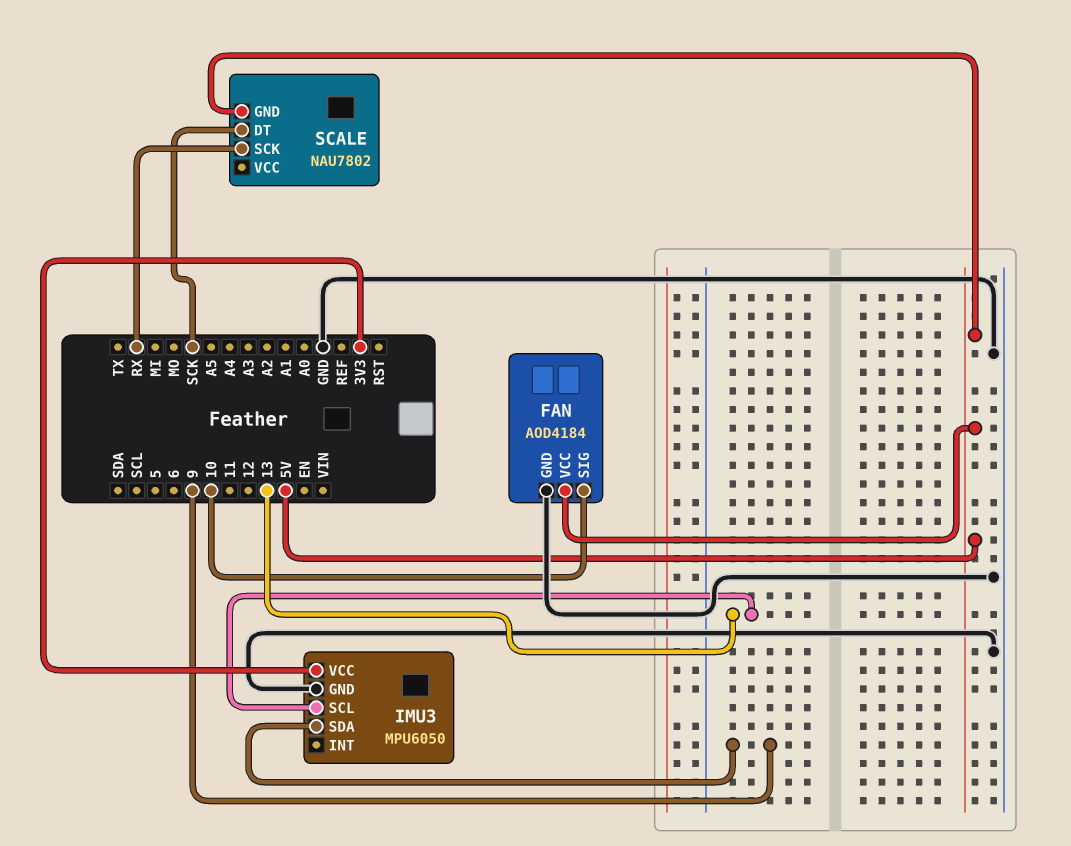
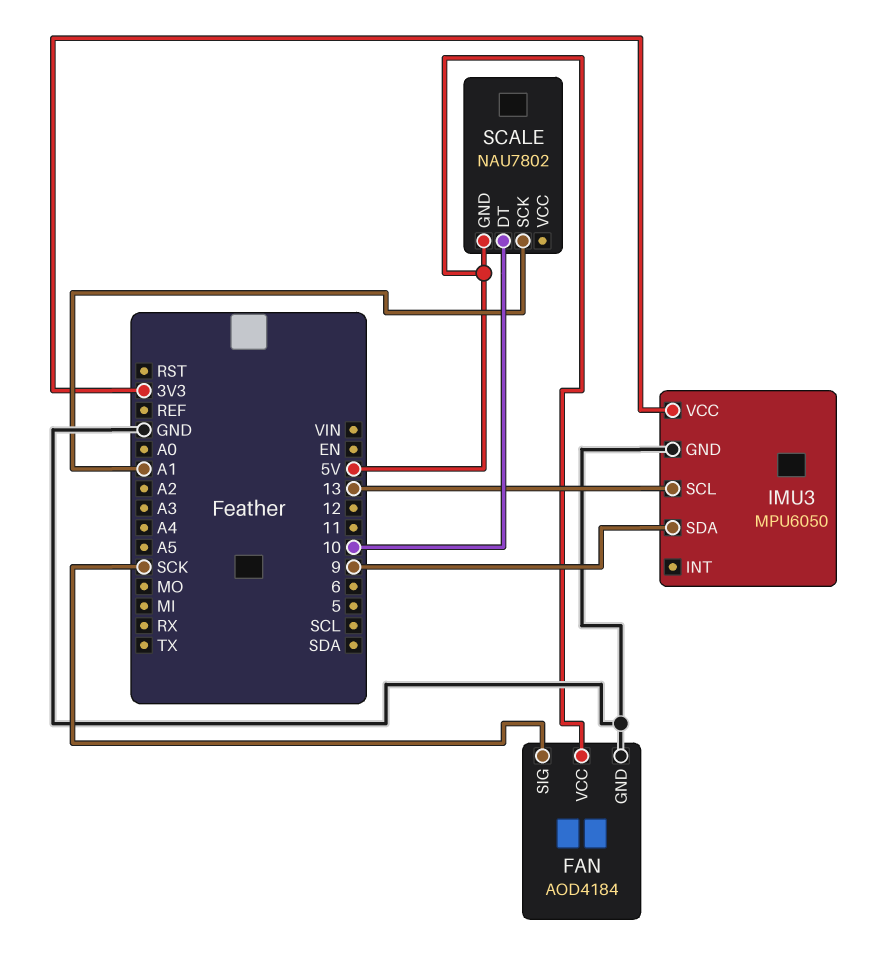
FAN pin SIG: 10 -> SCK
SCALE pin DT: SCK -> 10
SCALE pin SCK: RX -> A1

